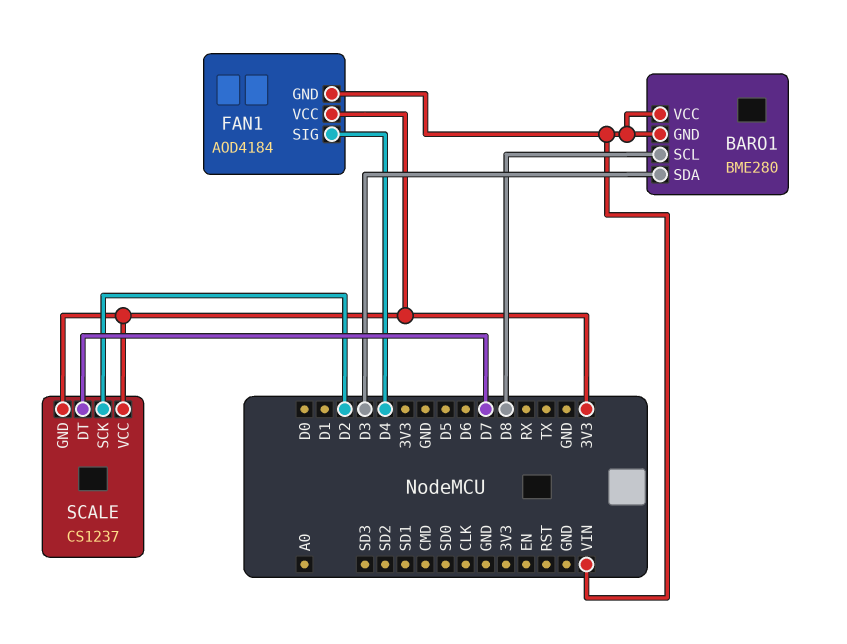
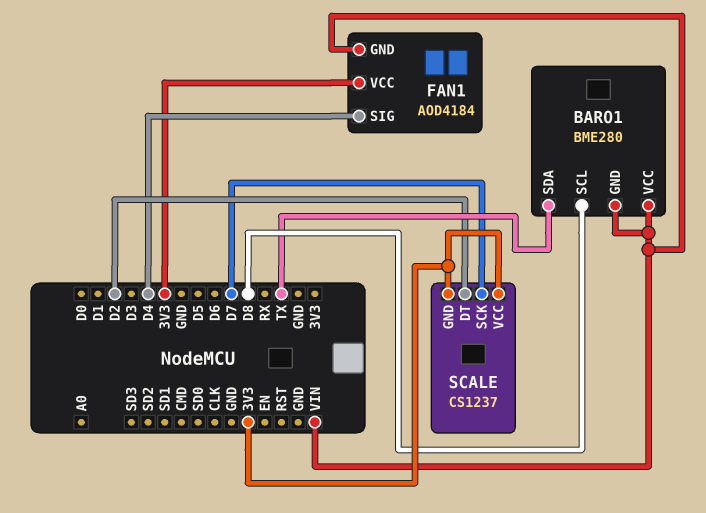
BARO1 pin SDA: D3 -> TX
SCALE pin DT: D7 -> D2
SCALE pin SCK: D2 -> D7

